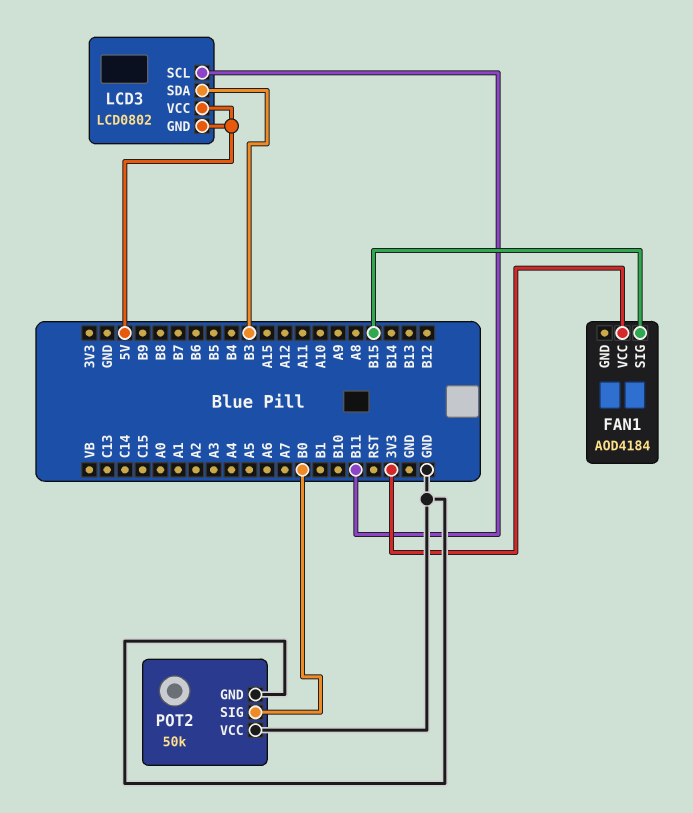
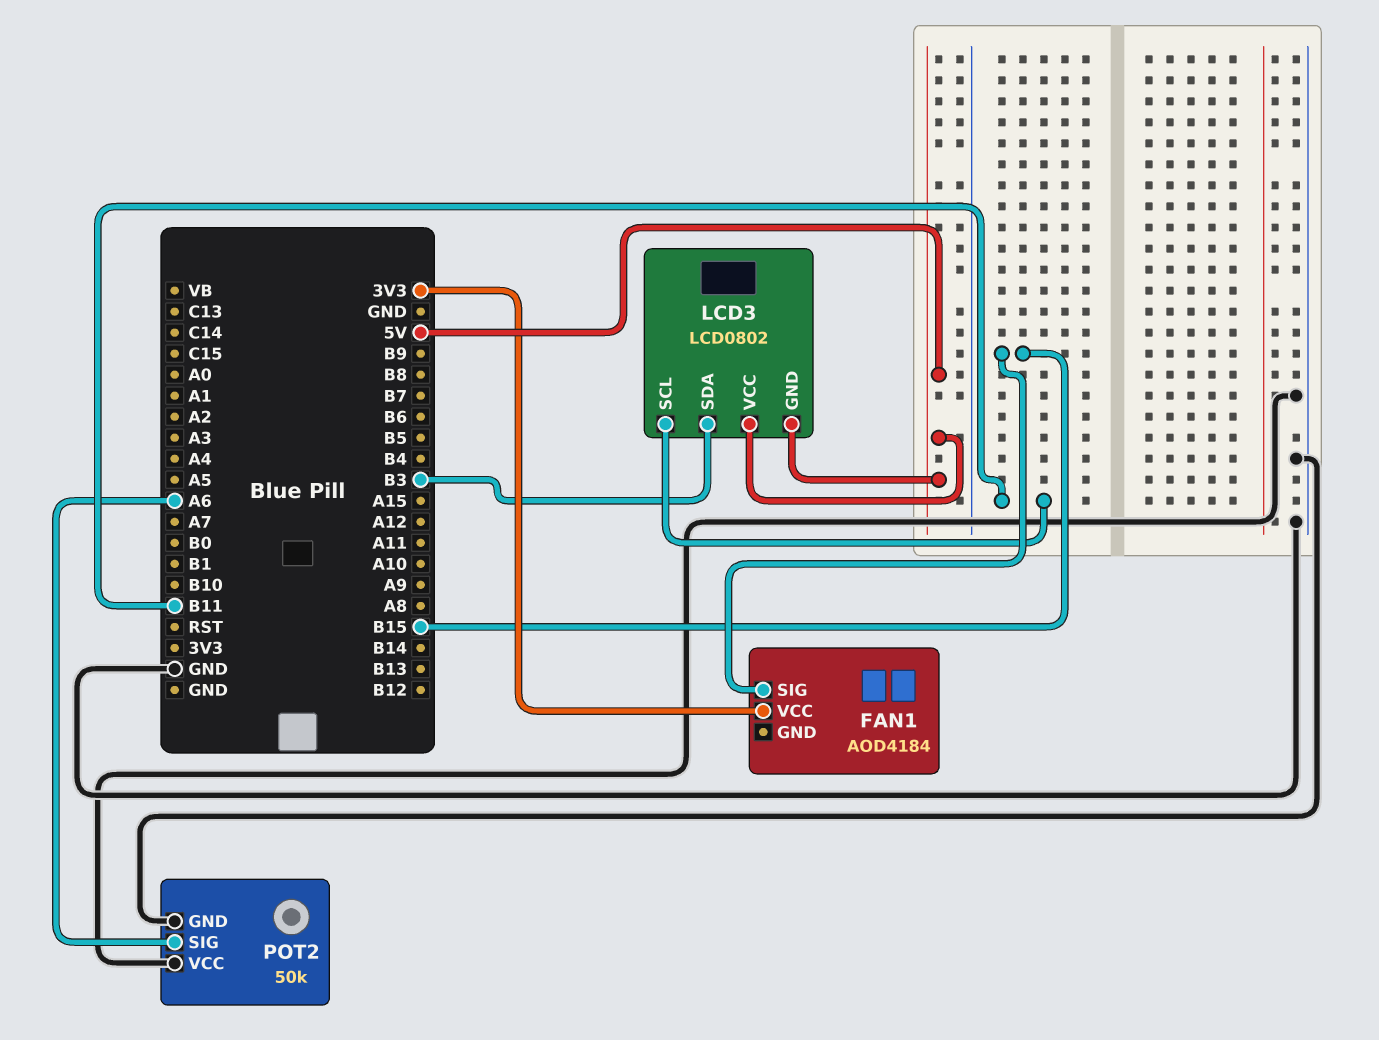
POT2 pin SIG: B0 -> A6

